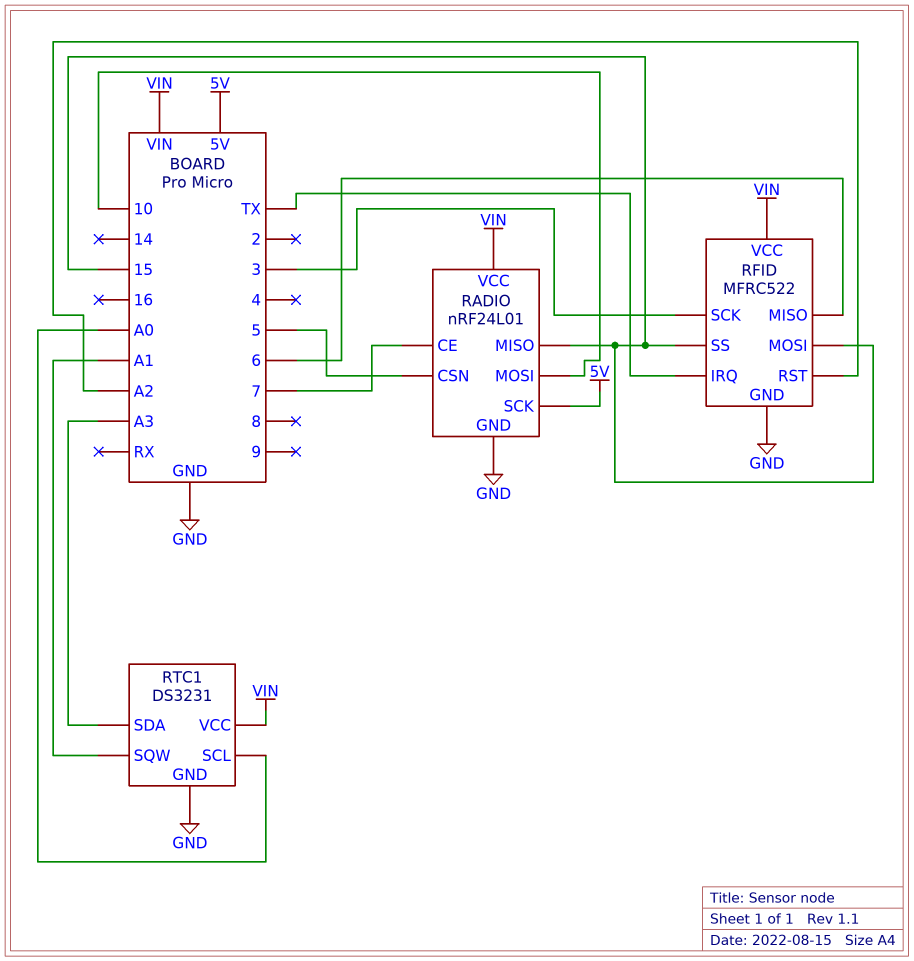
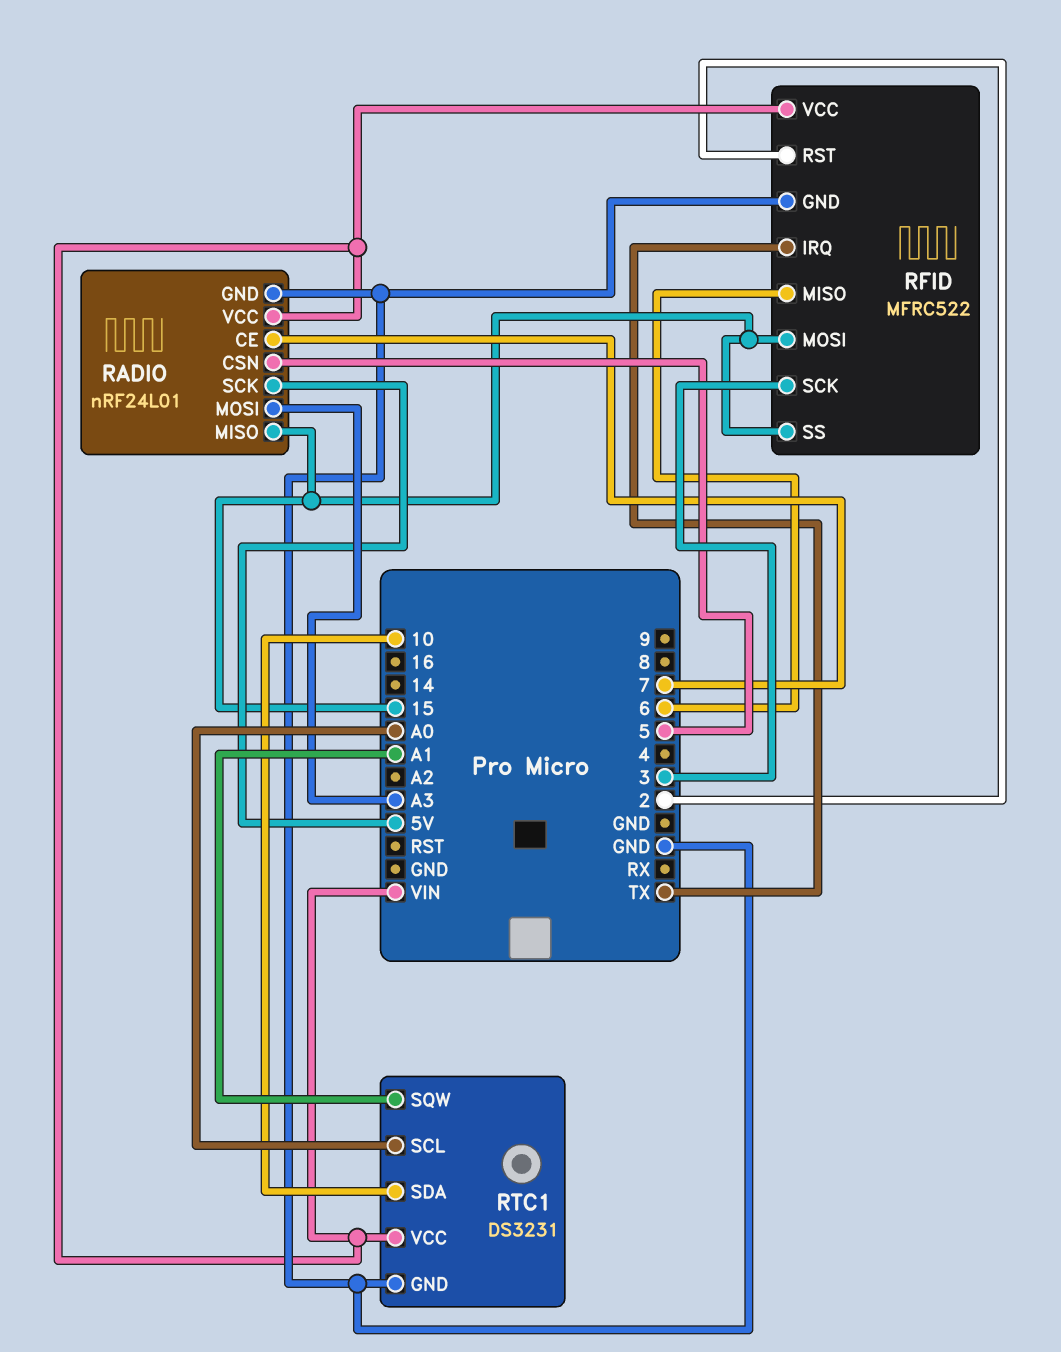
RADIO pin MOSI: 10 -> A3
RFID pin RST: A2 -> 2
RTC1 pin SDA: A3 -> 10

